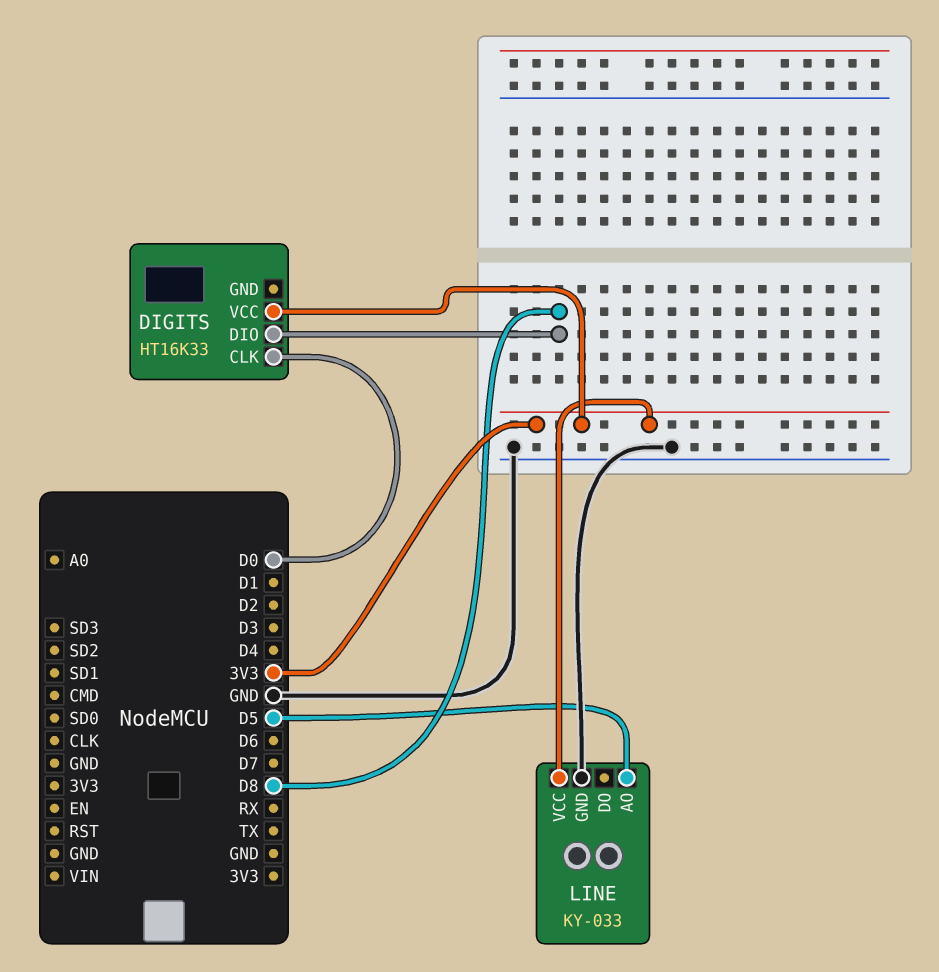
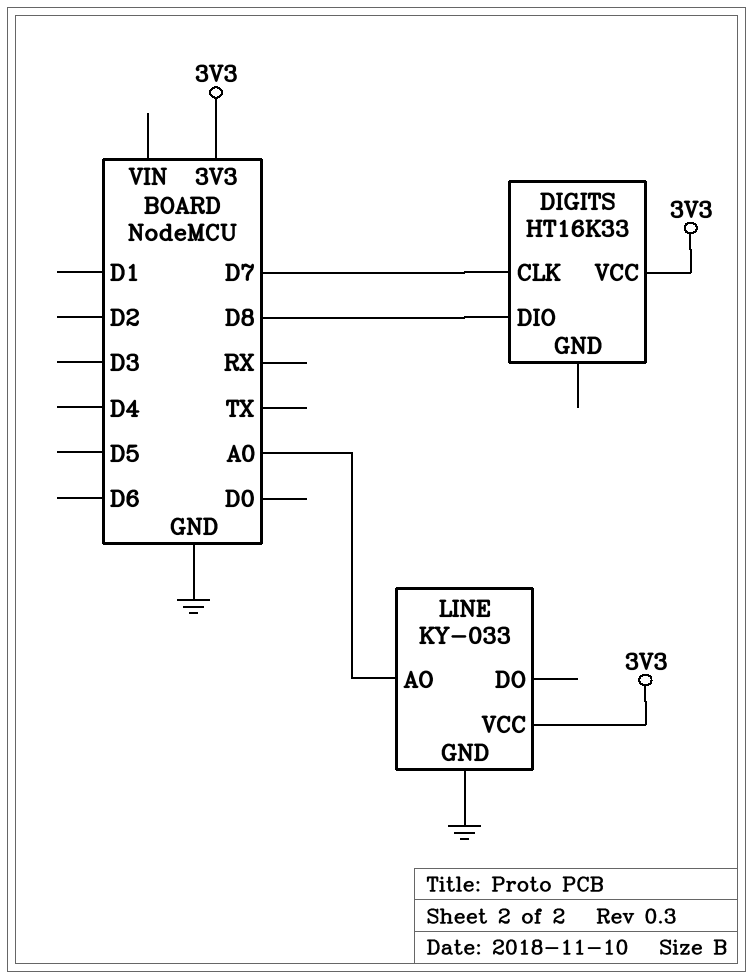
DIGITS pin CLK: D0 -> D7
LINE pin AO: D5 -> A0

